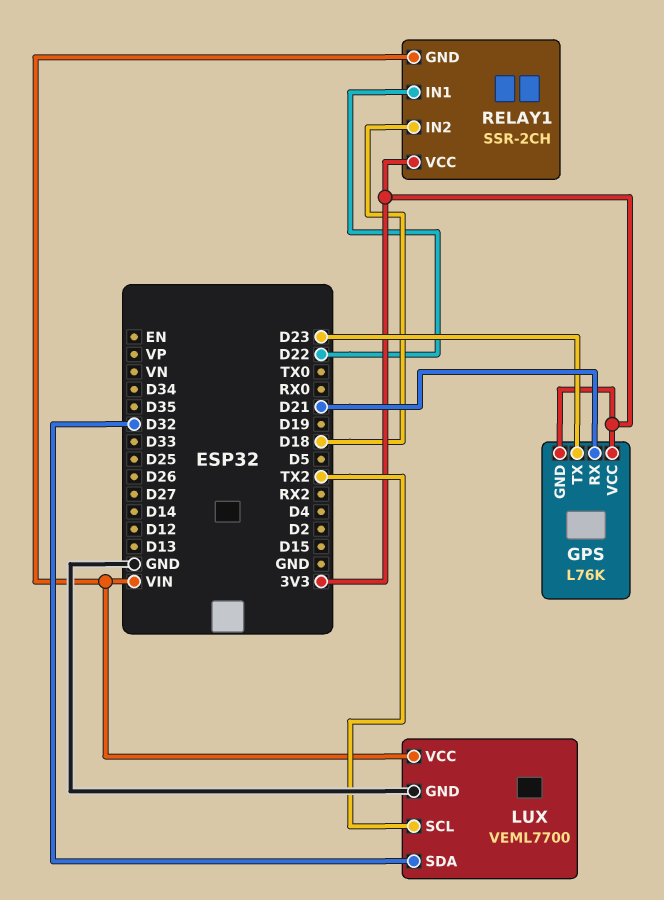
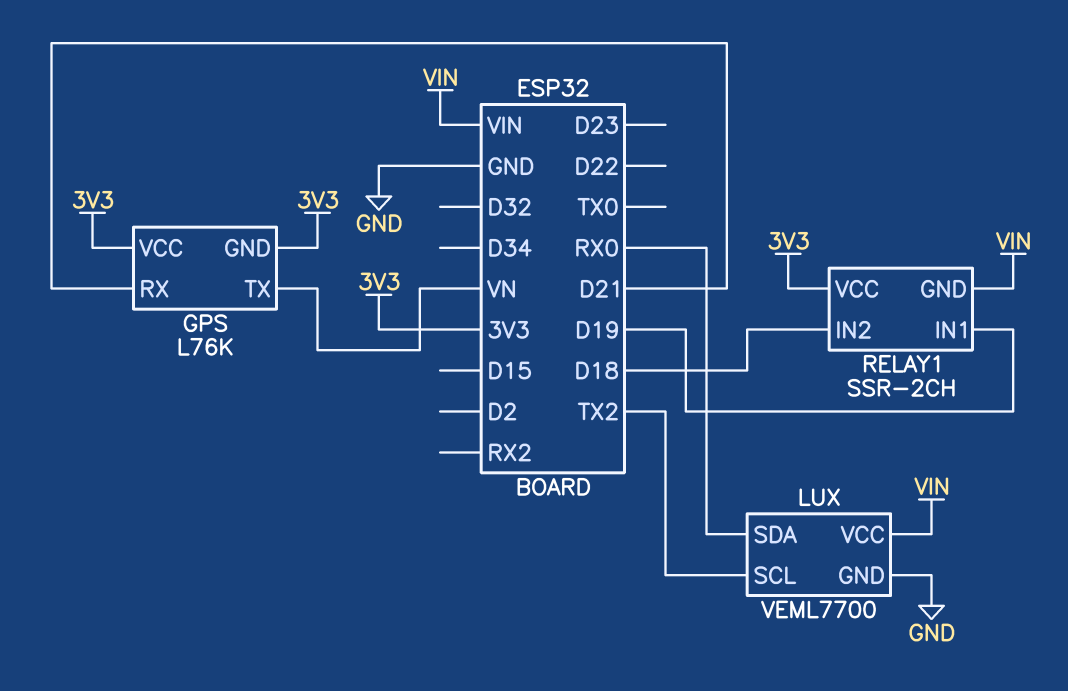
GPS pin TX: D23 -> VN
LUX pin SDA: D32 -> RX0
RELAY1 pin IN1: D22 -> D19

